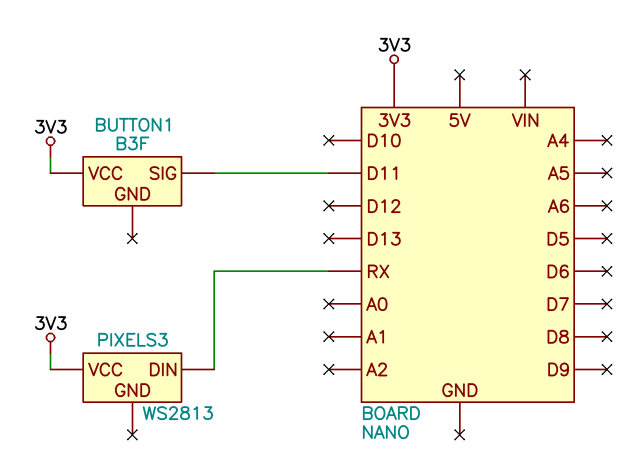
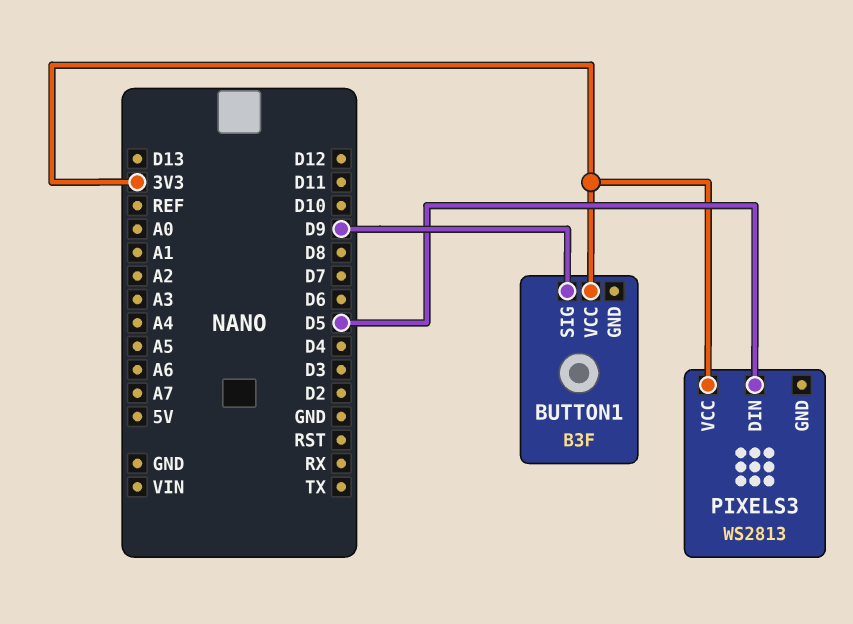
BUTTON1 pin SIG: D11 -> D9
PIXELS3 pin DIN: RX -> D5

